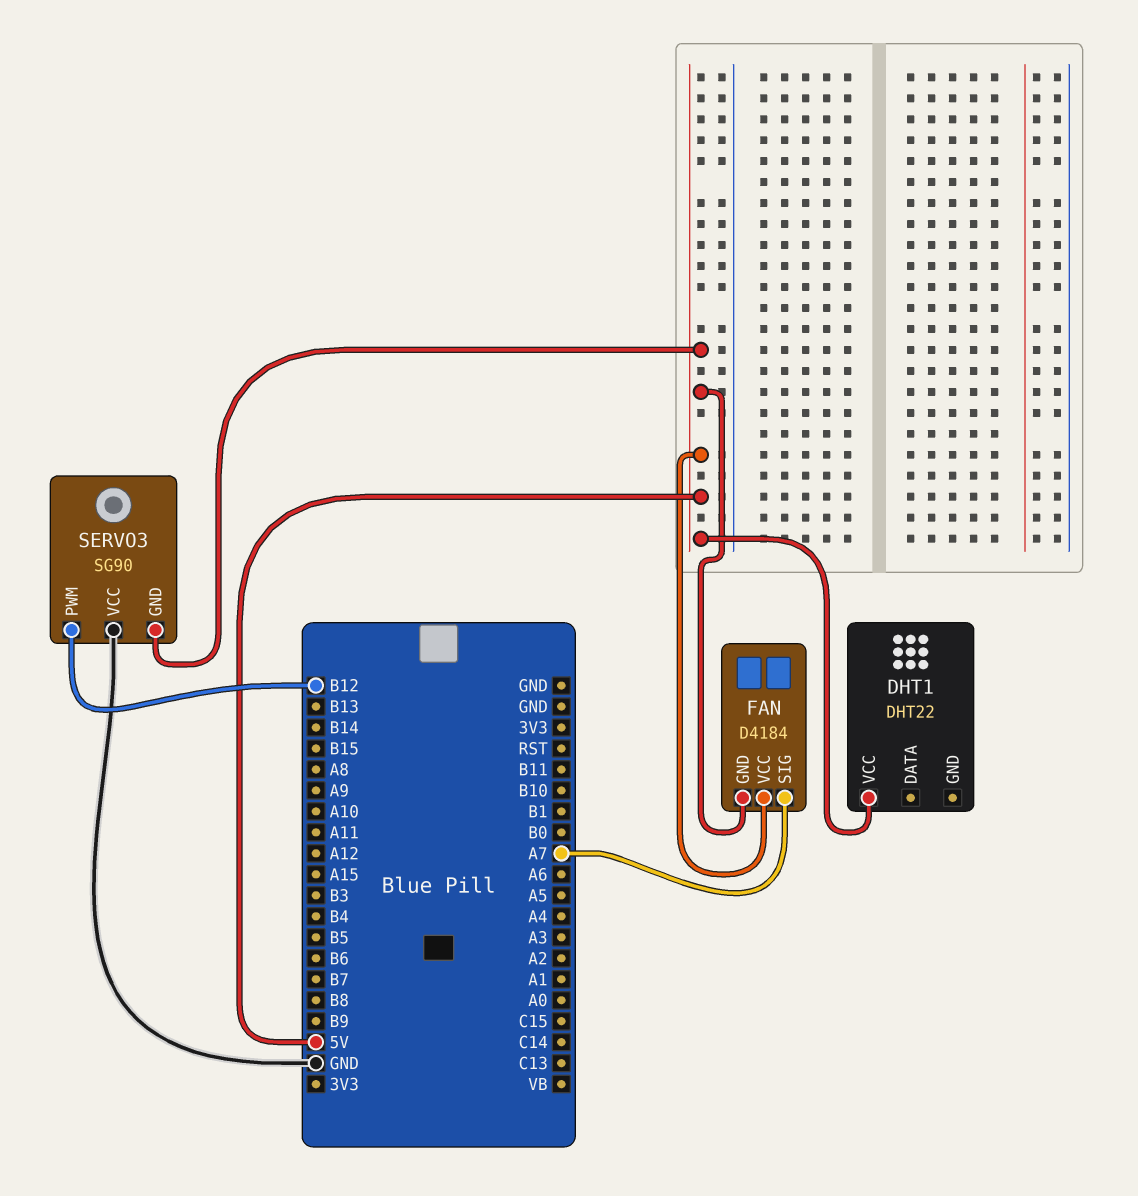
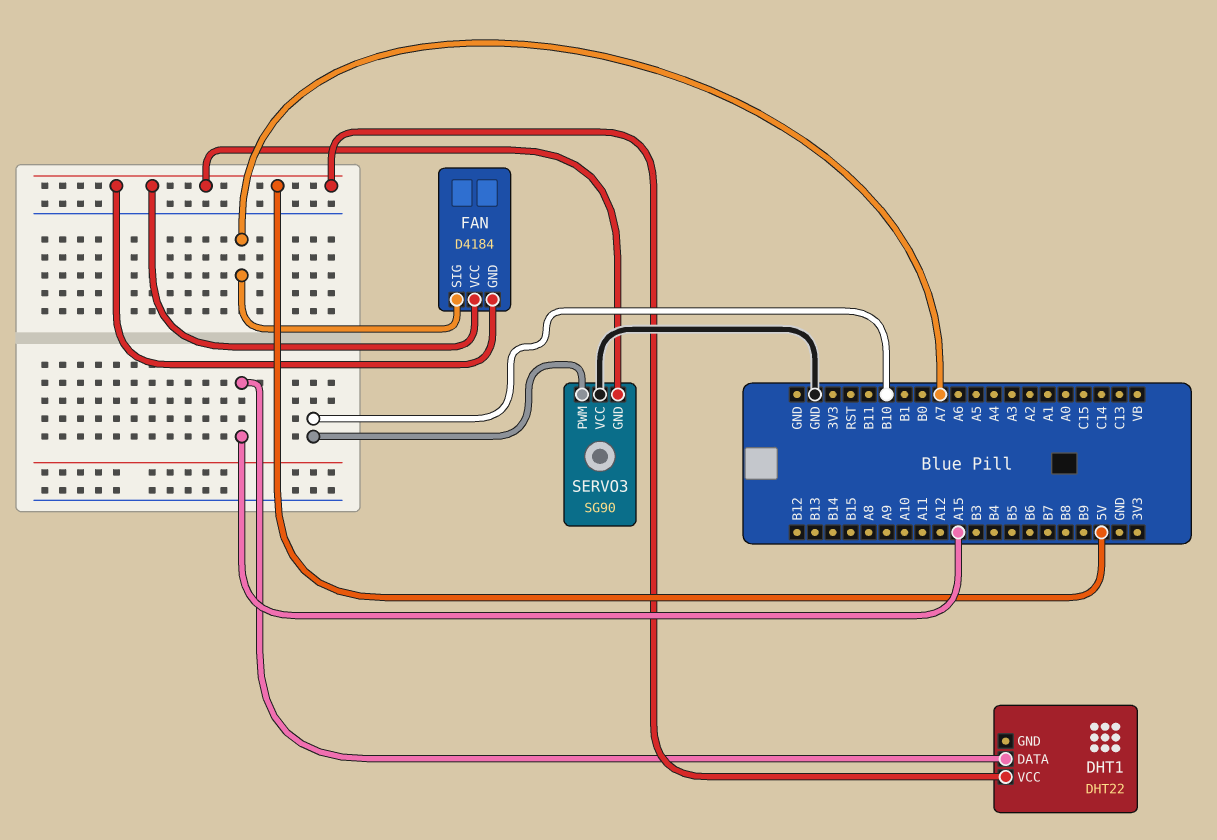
DHT1 pin DATA: none -> A15
SERVO3 pin PWM: B12 -> B10

